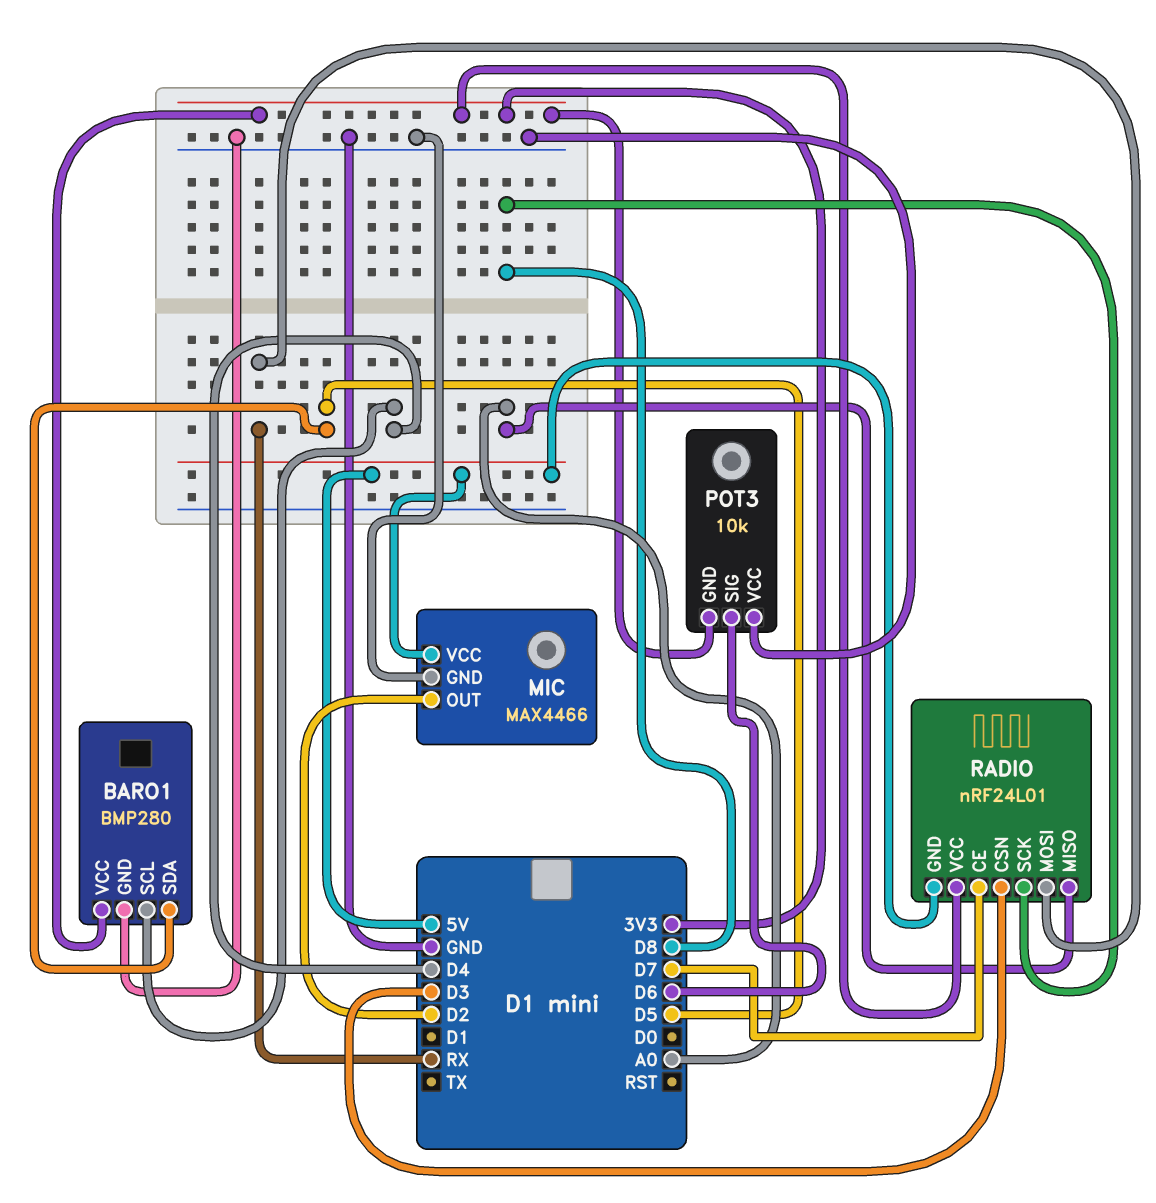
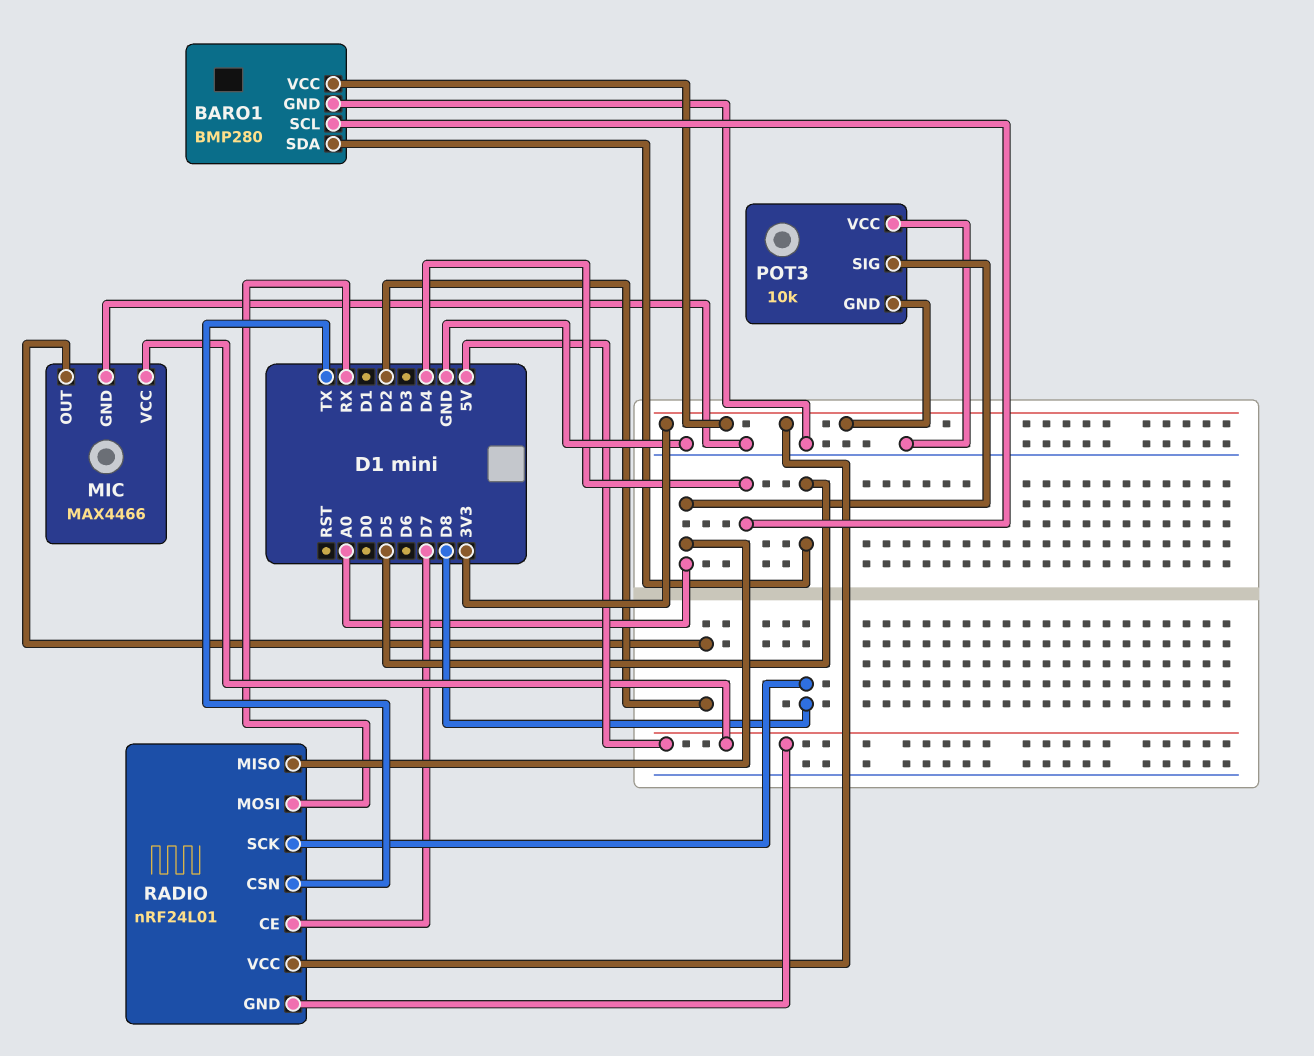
POT3 pin SIG: D6 -> A0
RADIO pin CSN: D3 -> TX

